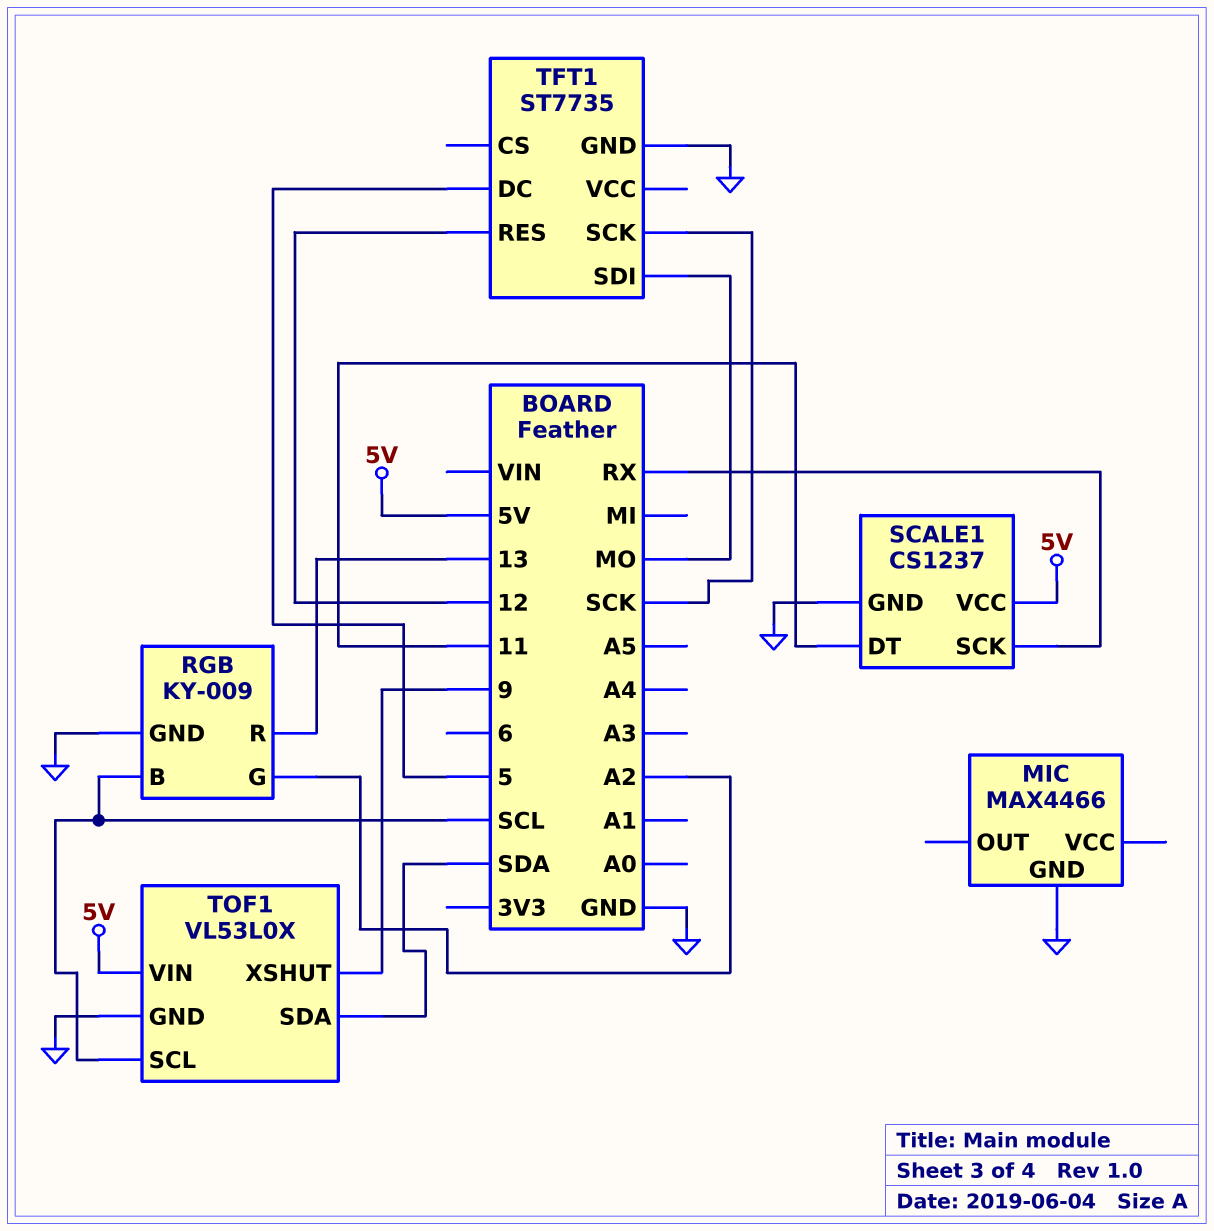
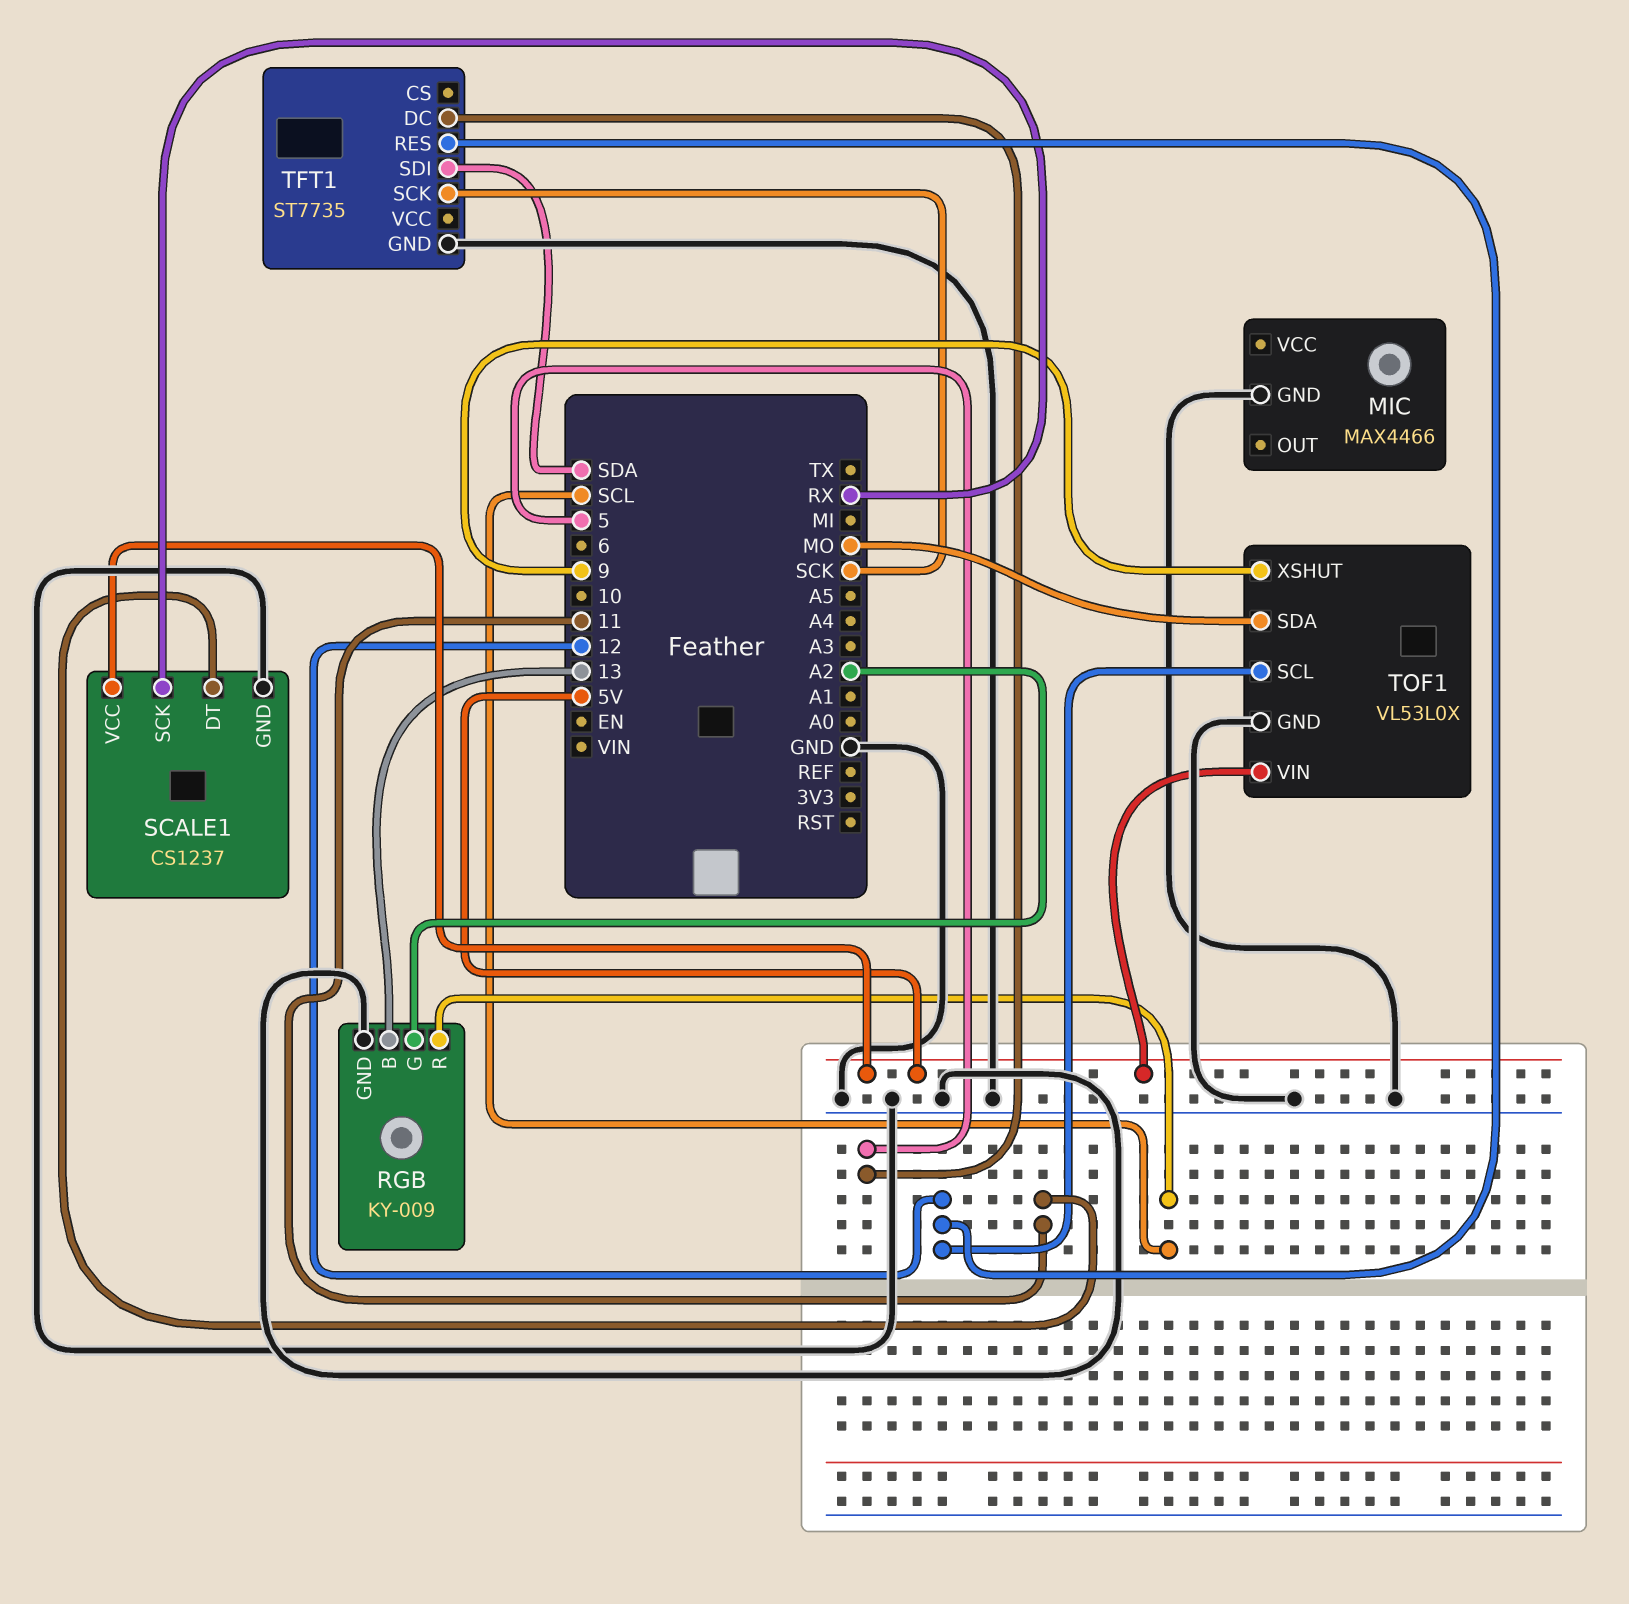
RGB pin B: SCL -> 13
RGB pin R: 13 -> SCL
TFT1 pin SDI: MO -> SDA
TOF1 pin SCL: SCL -> 12
TOF1 pin SDA: SDA -> MO

